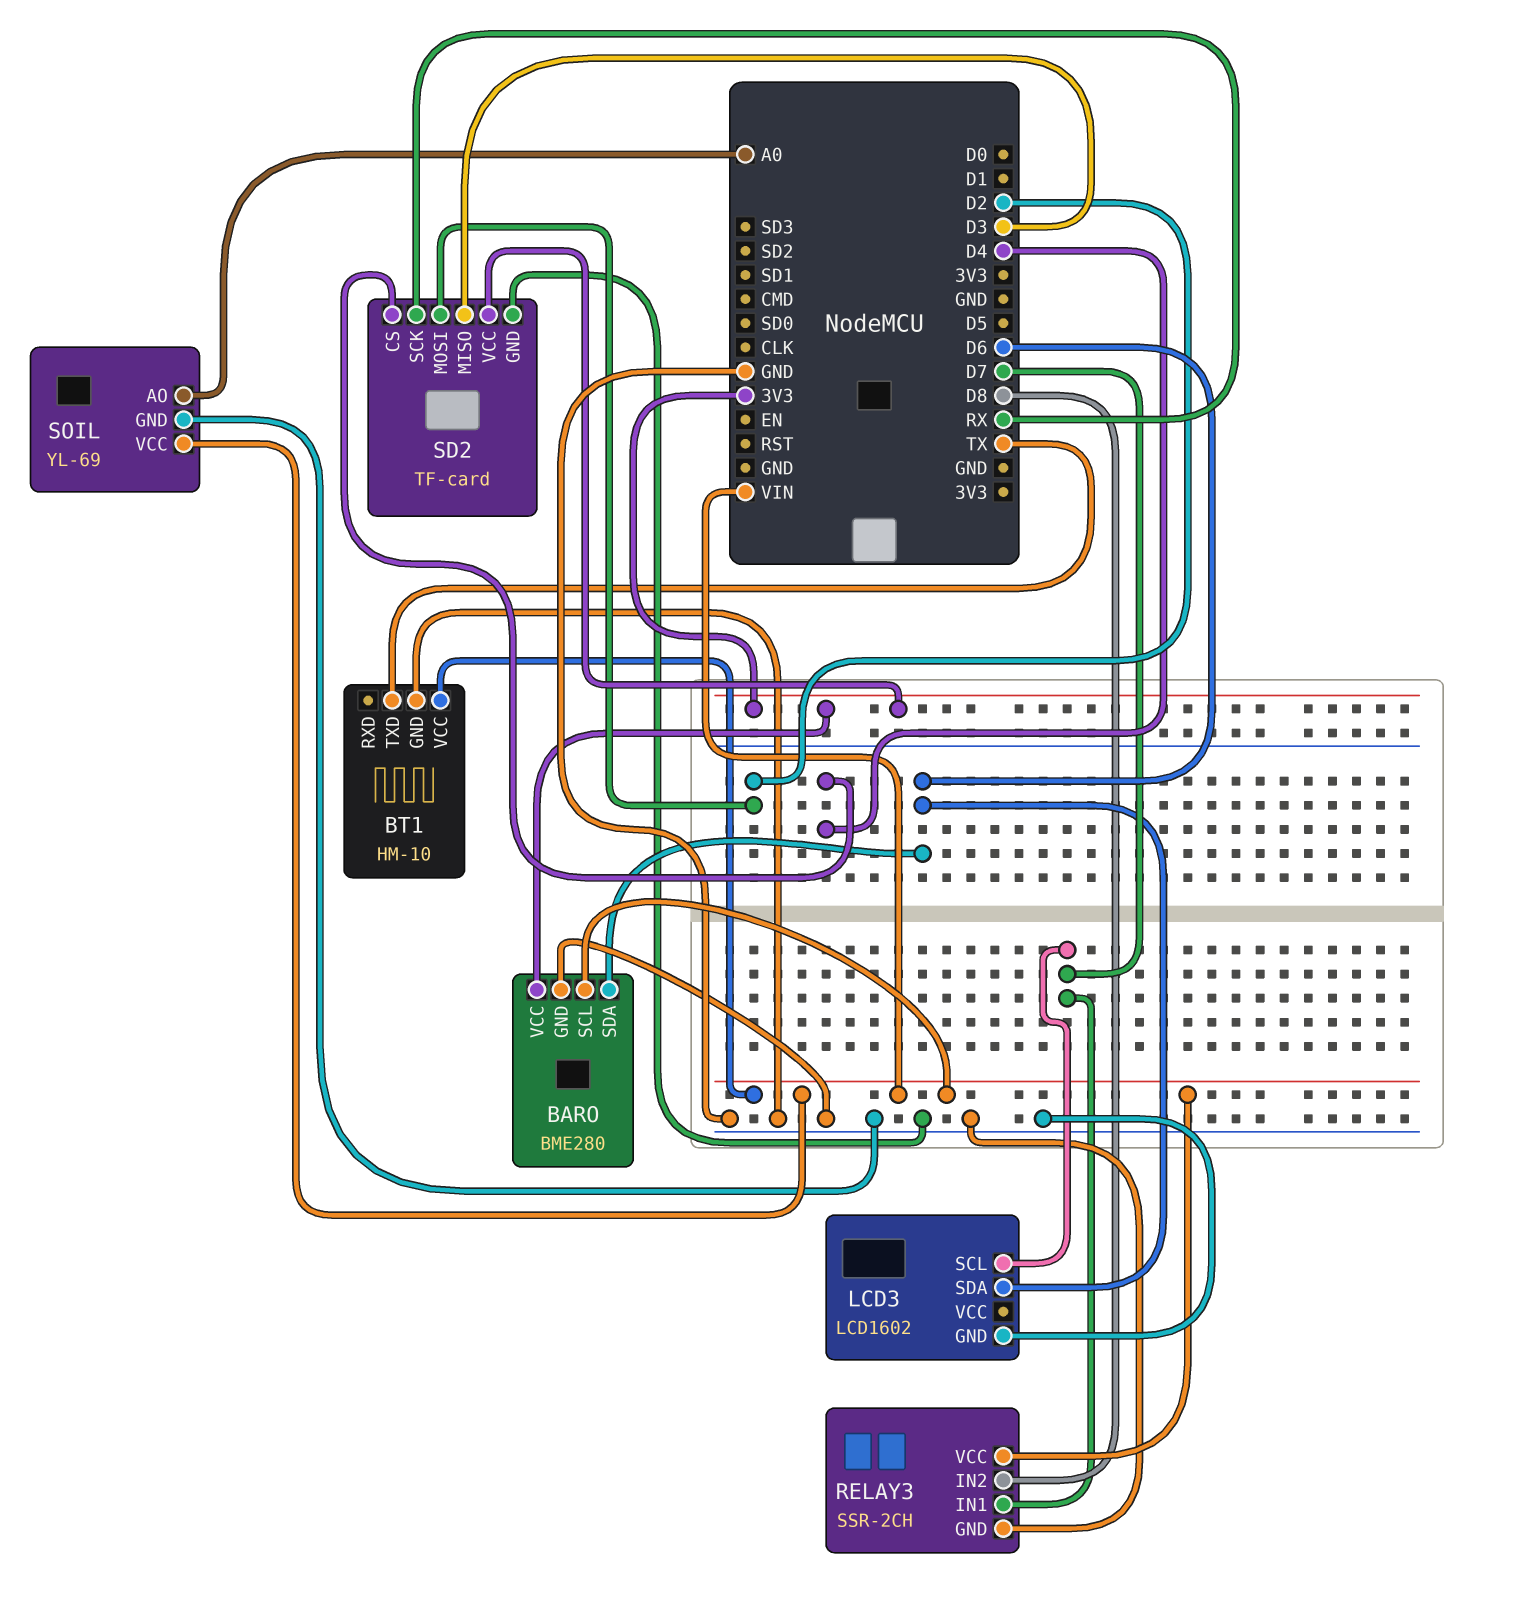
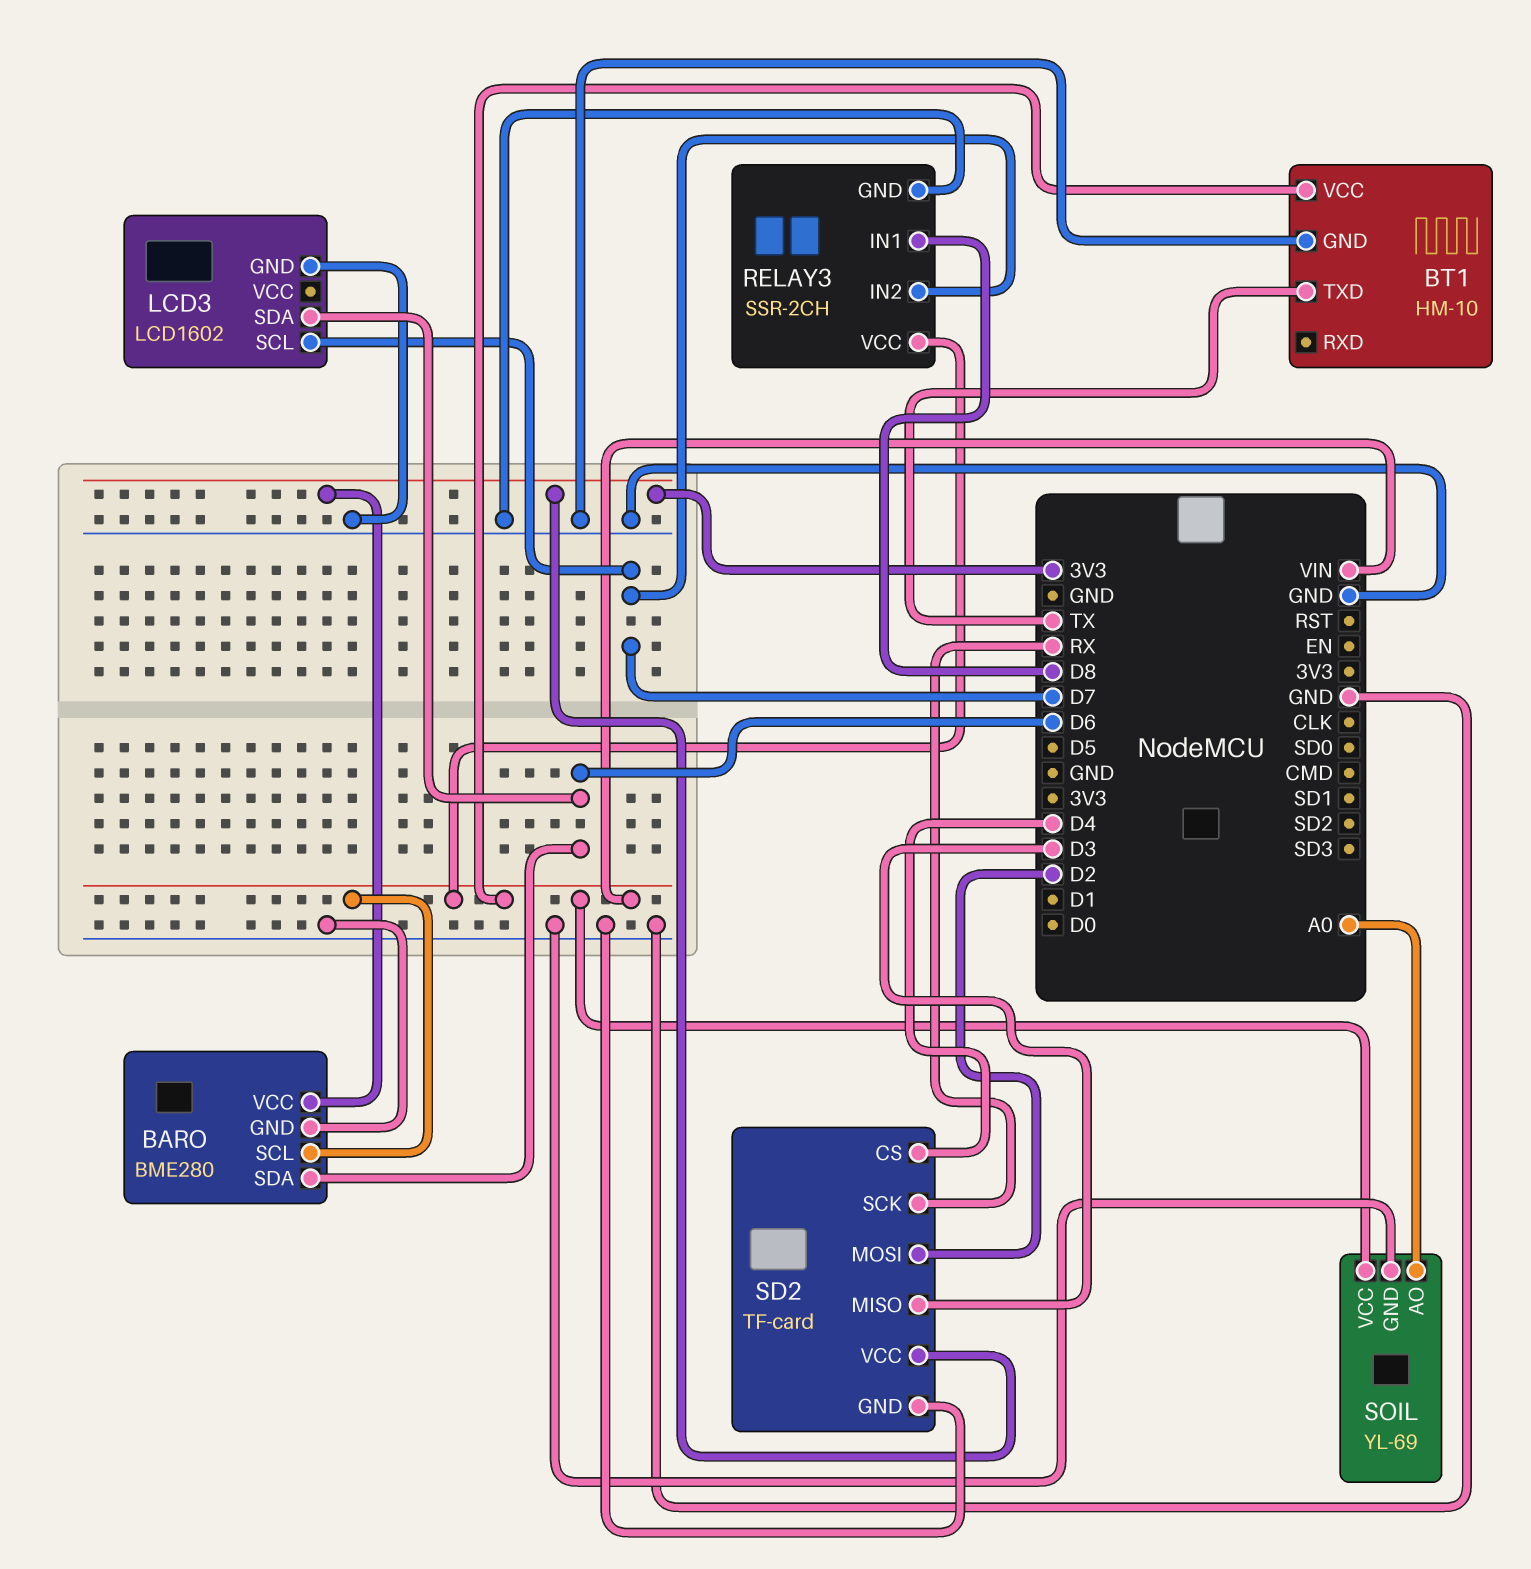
RELAY3 pin IN1: D7 -> D8
RELAY3 pin IN2: D8 -> D7

